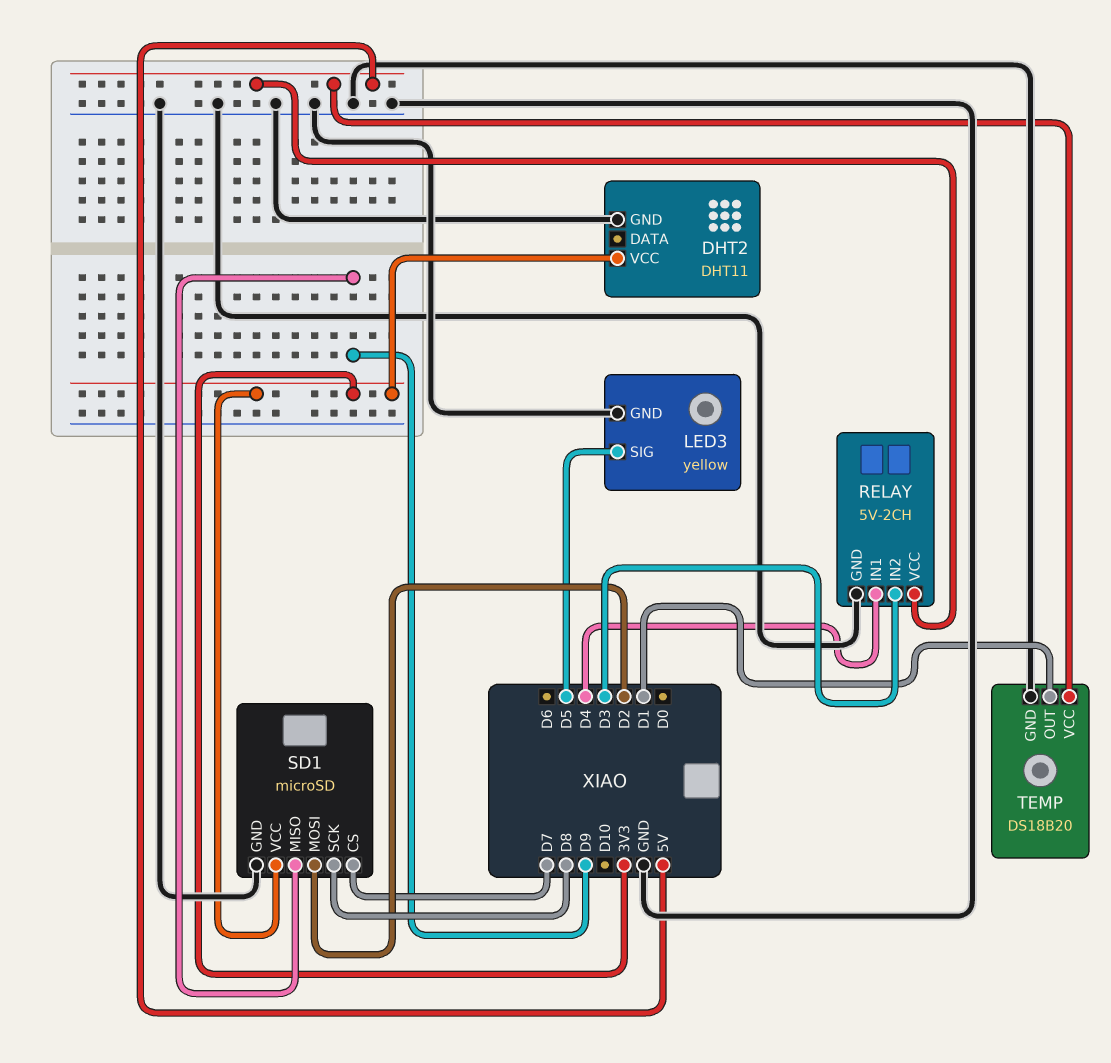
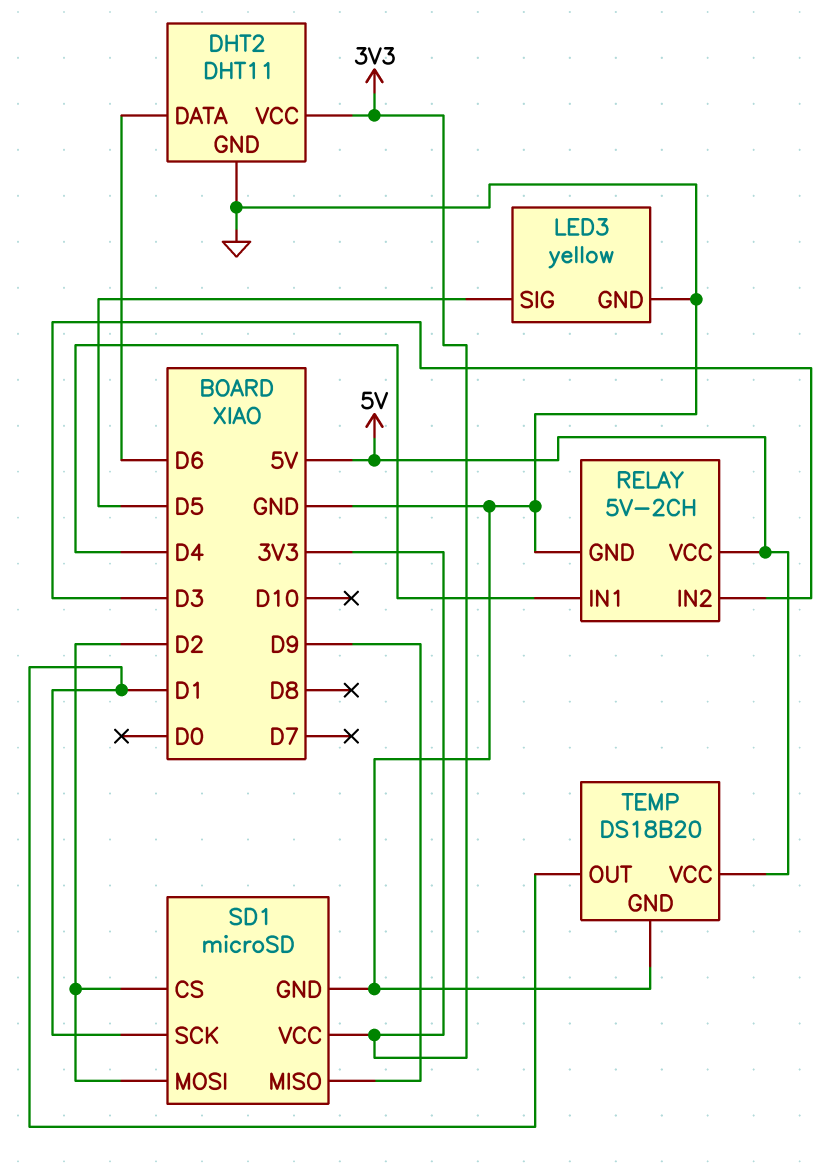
DHT2 pin DATA: none -> D6
SD1 pin CS: D7 -> D2
SD1 pin SCK: D8 -> D1

